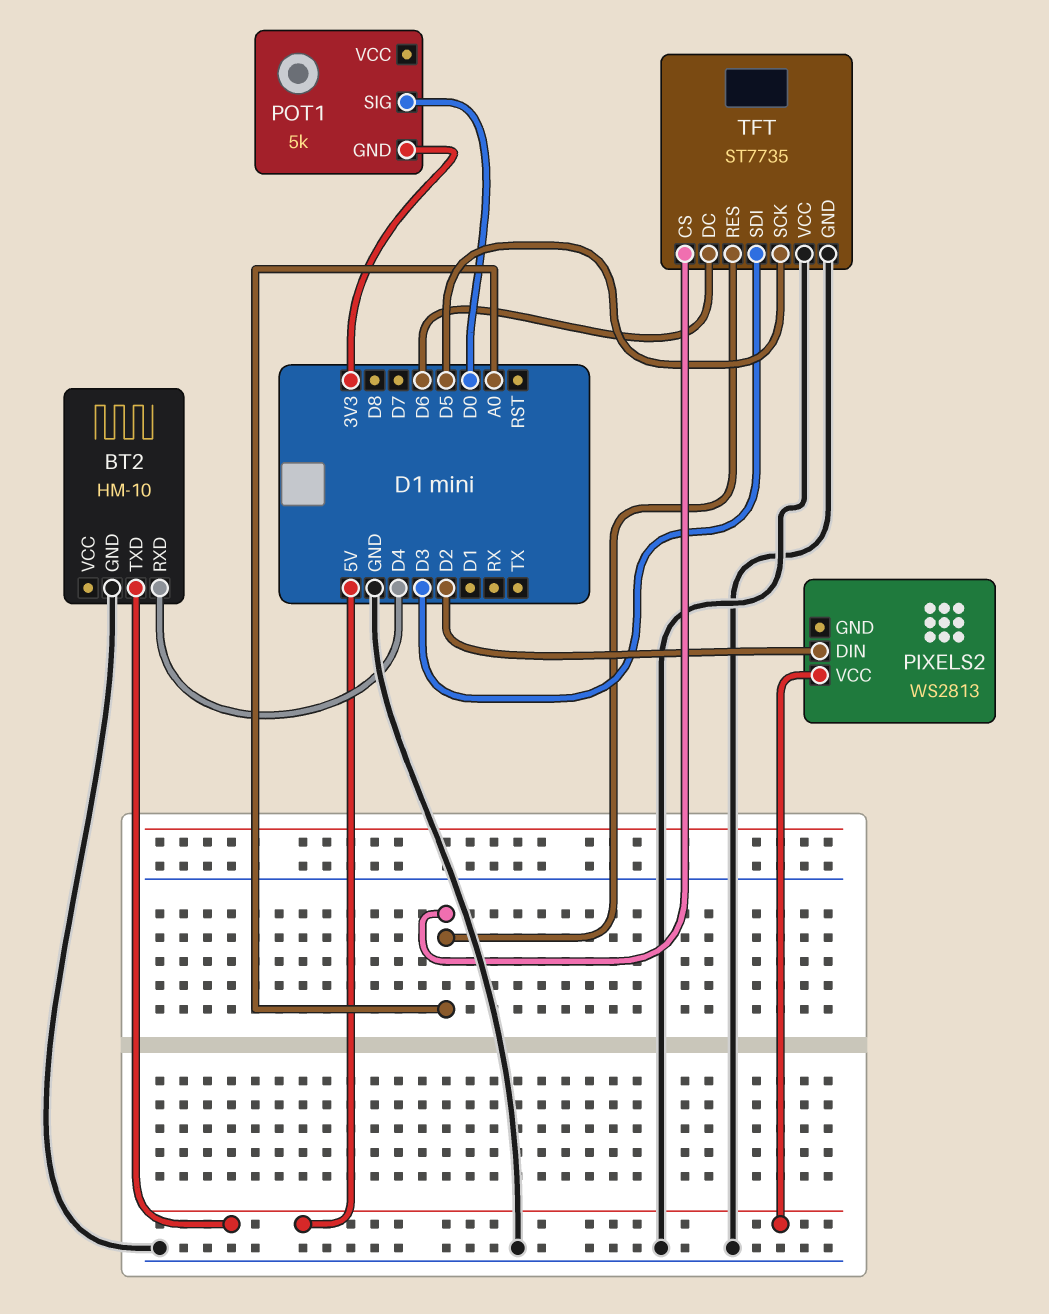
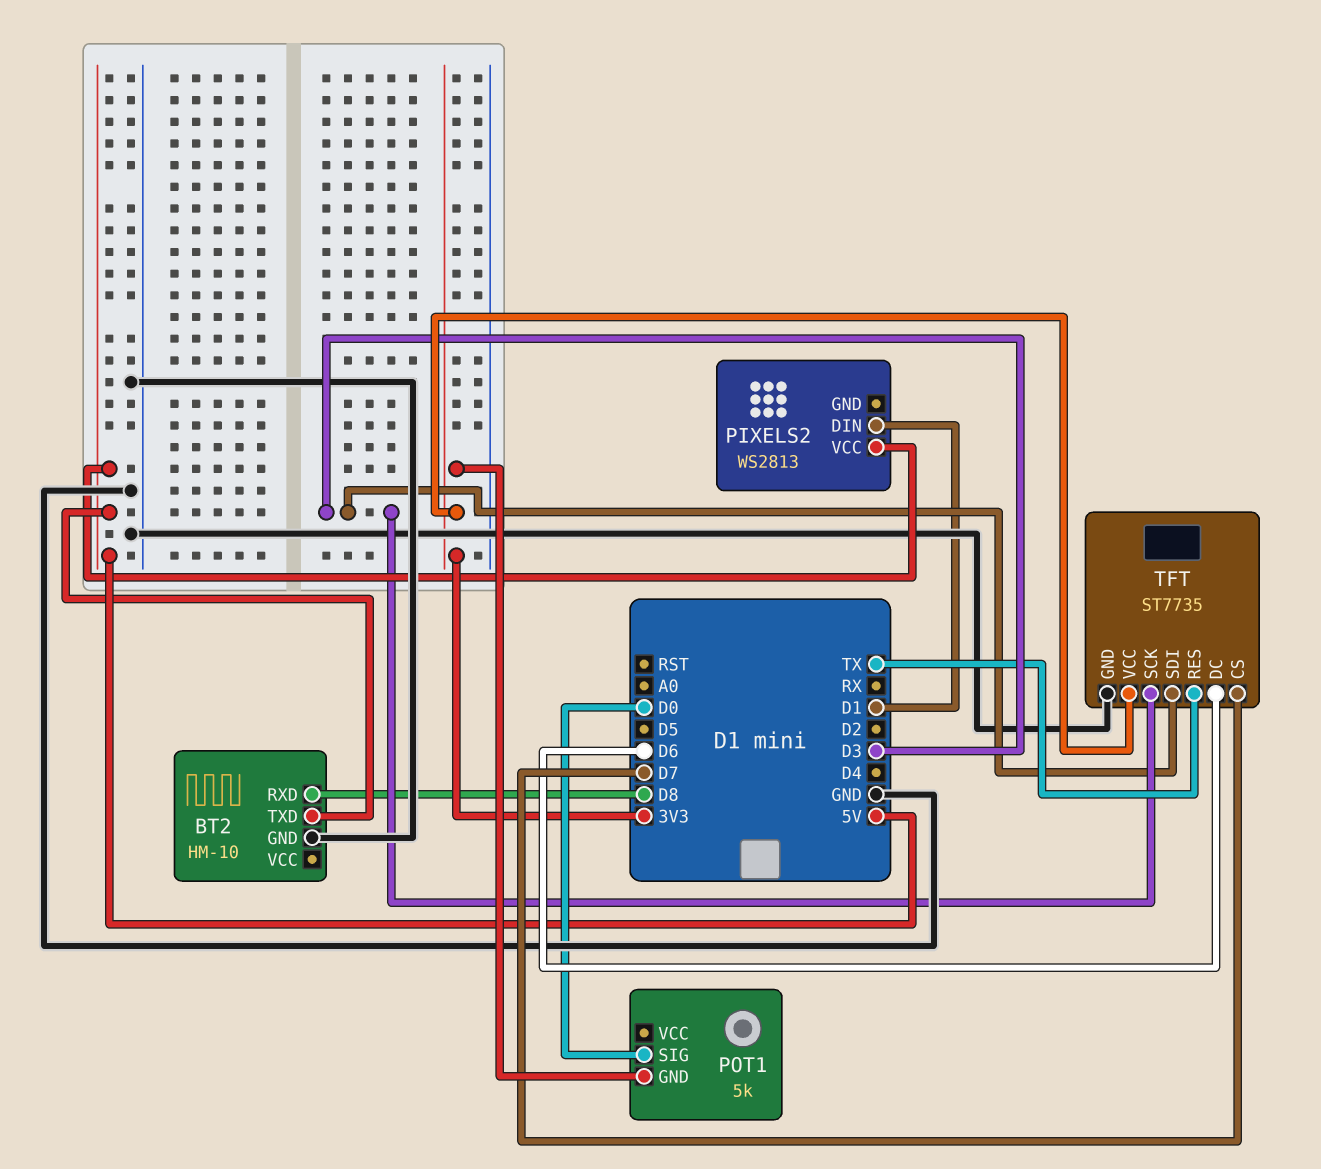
BT2 pin RXD: D4 -> D8
PIXELS2 pin DIN: D2 -> D1
TFT pin CS: A0 -> D7
TFT pin RES: A0 -> TX
TFT pin SCK: D5 -> D3
TFT pin VCC: GND -> 3V3

